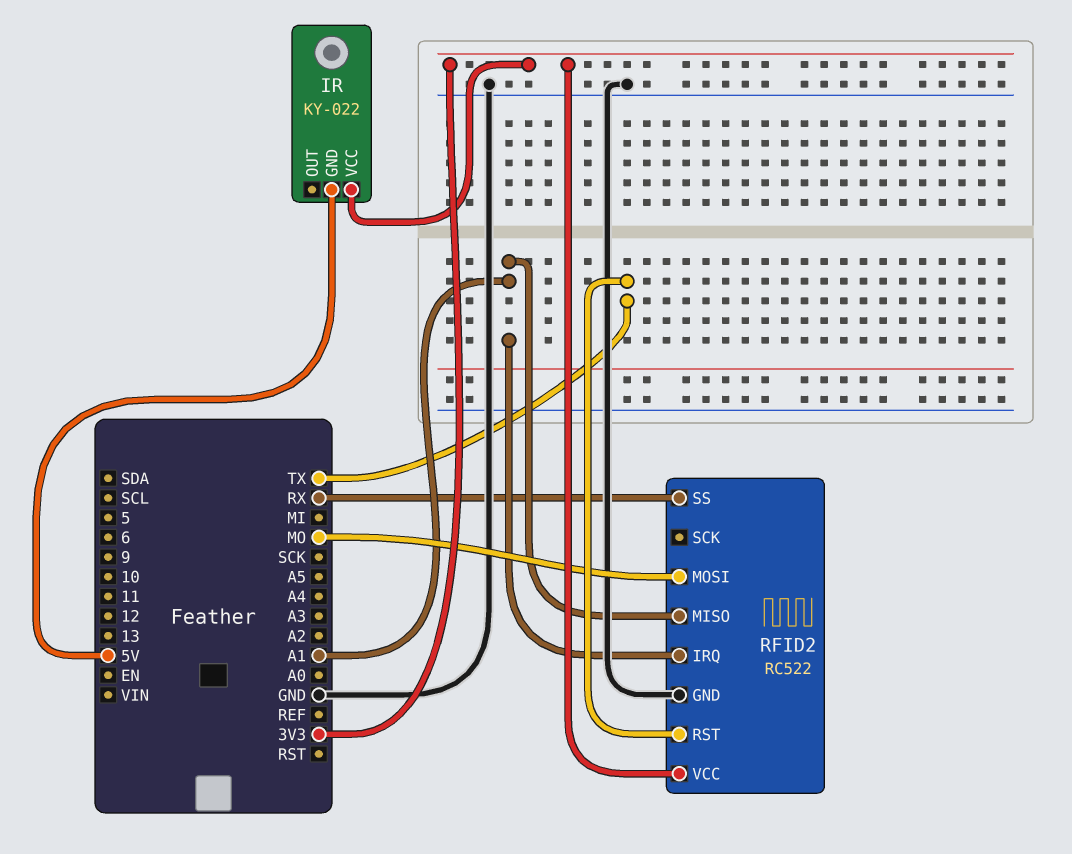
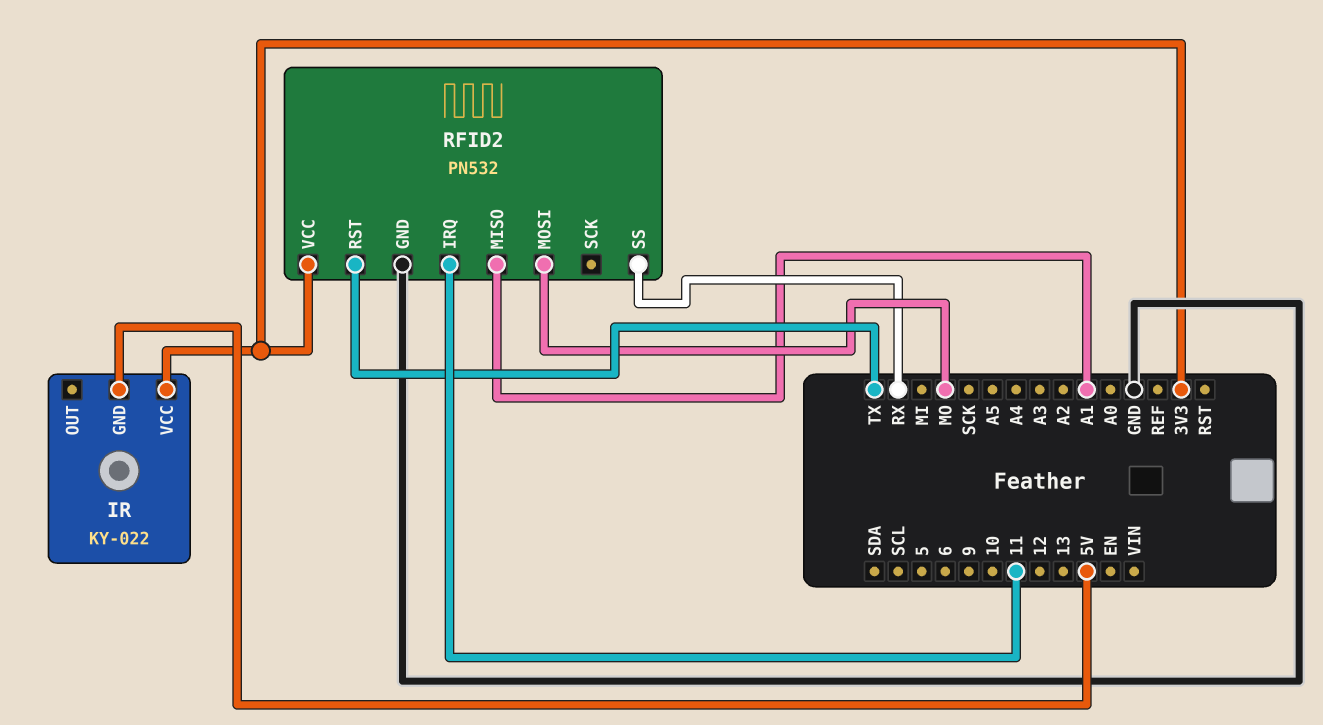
RFID2: RC522 -> PN532
RFID2 pin IRQ: A1 -> 11

